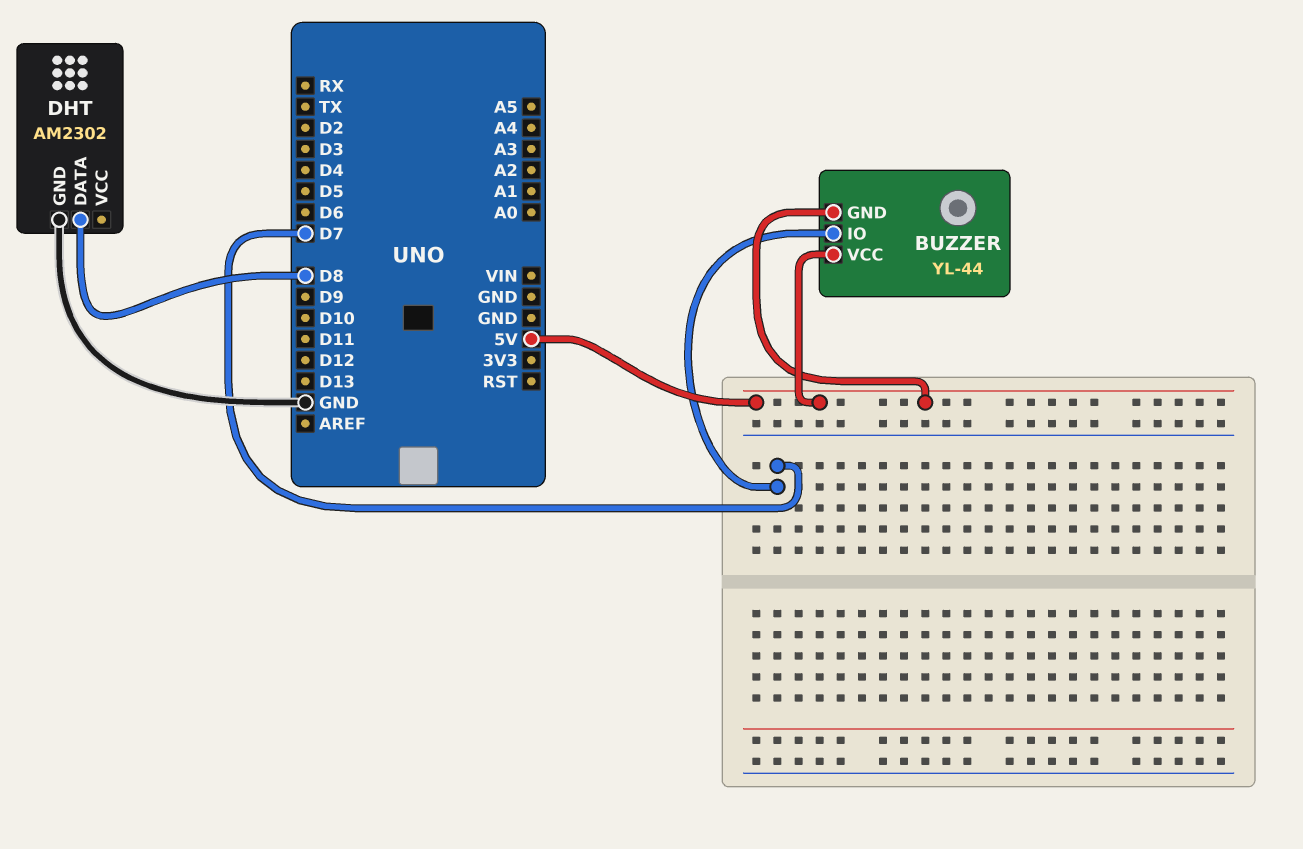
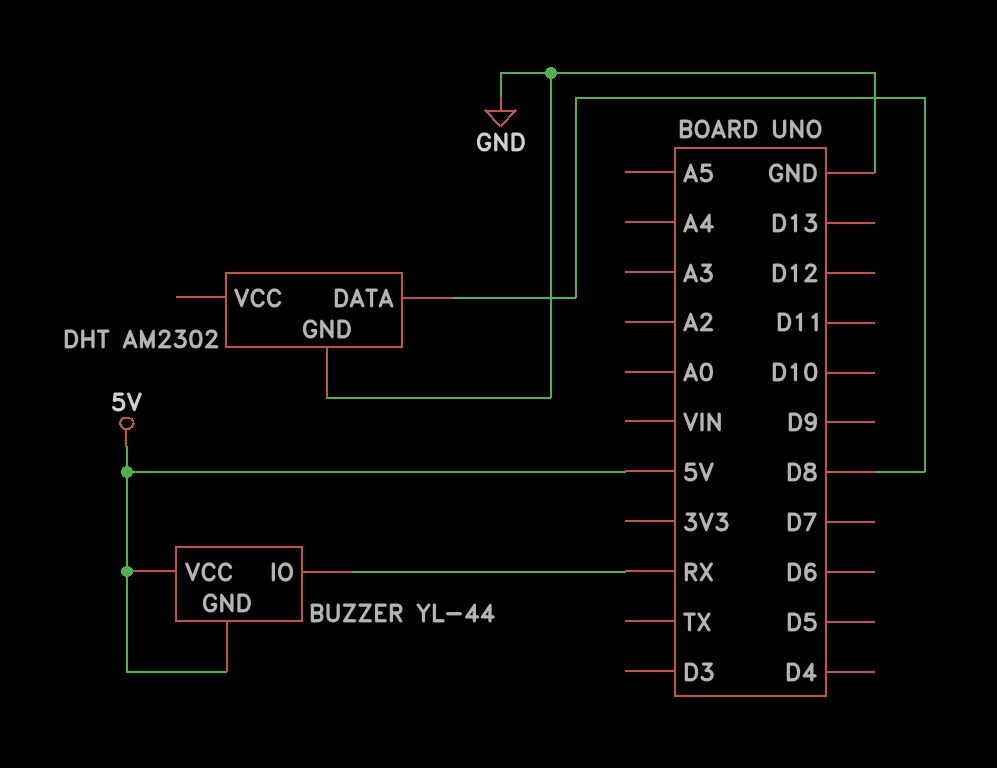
BUZZER pin IO: D7 -> RX

